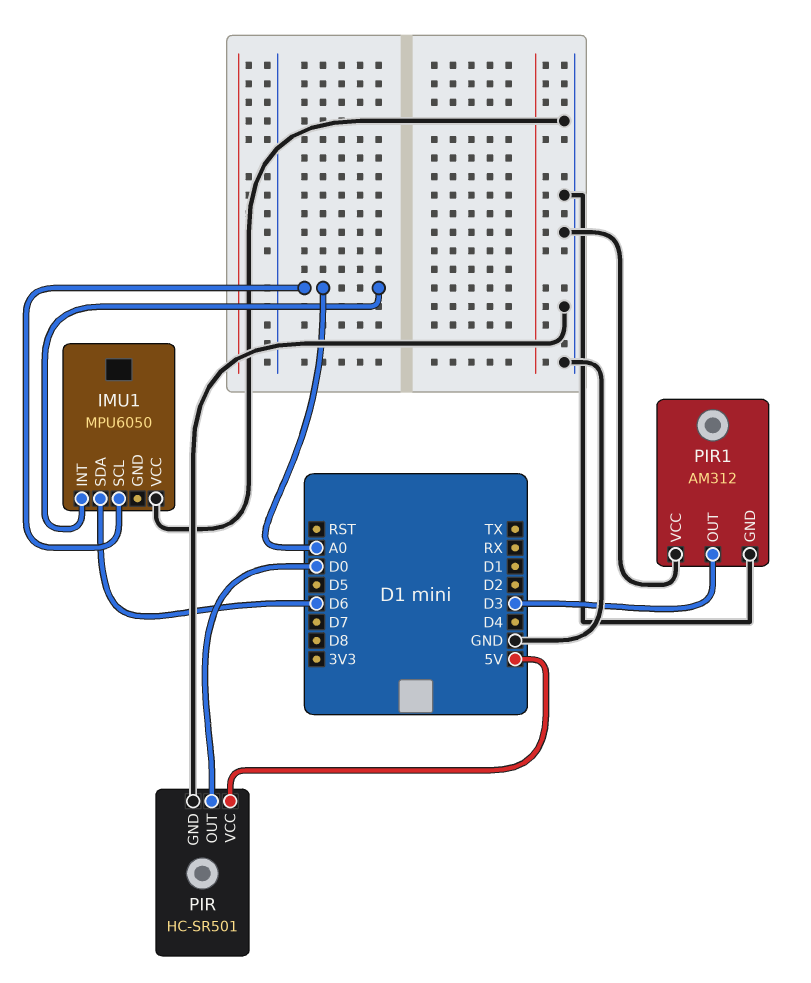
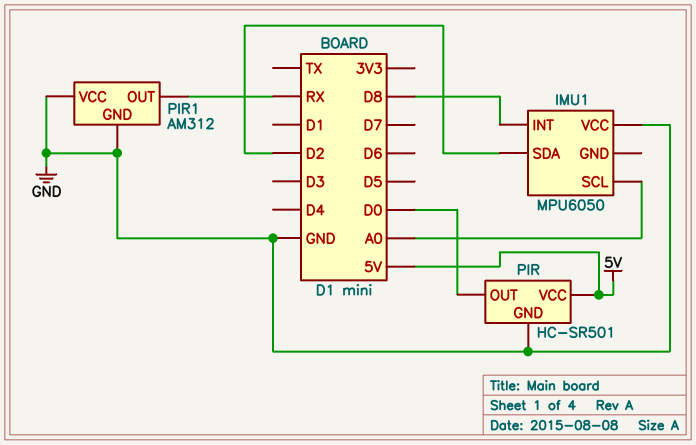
IMU1 pin INT: A0 -> D8
IMU1 pin SDA: D6 -> D2
PIR1 pin OUT: D3 -> RX

